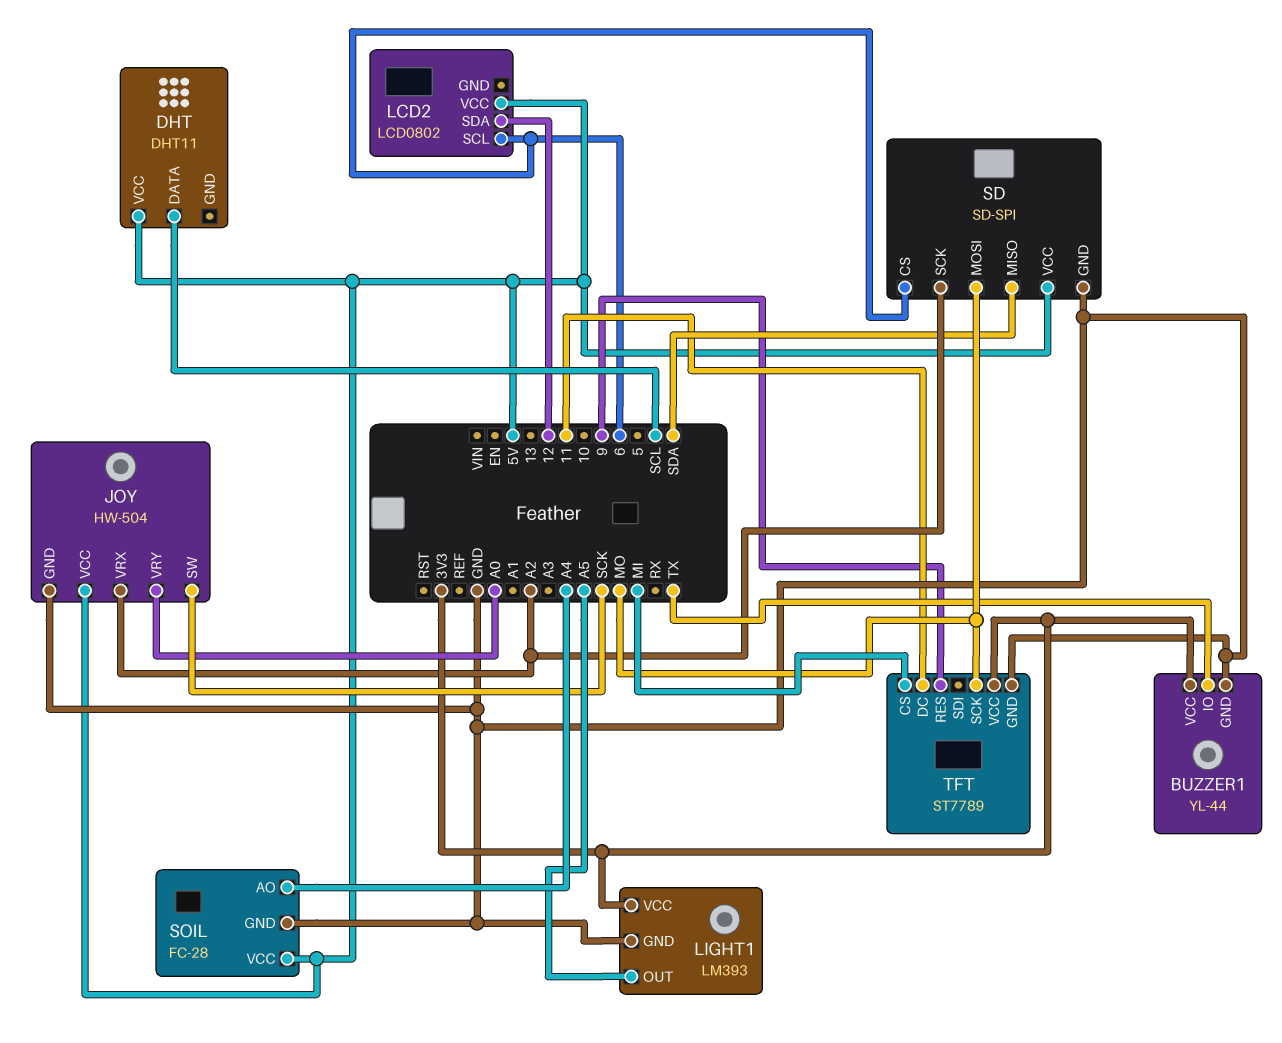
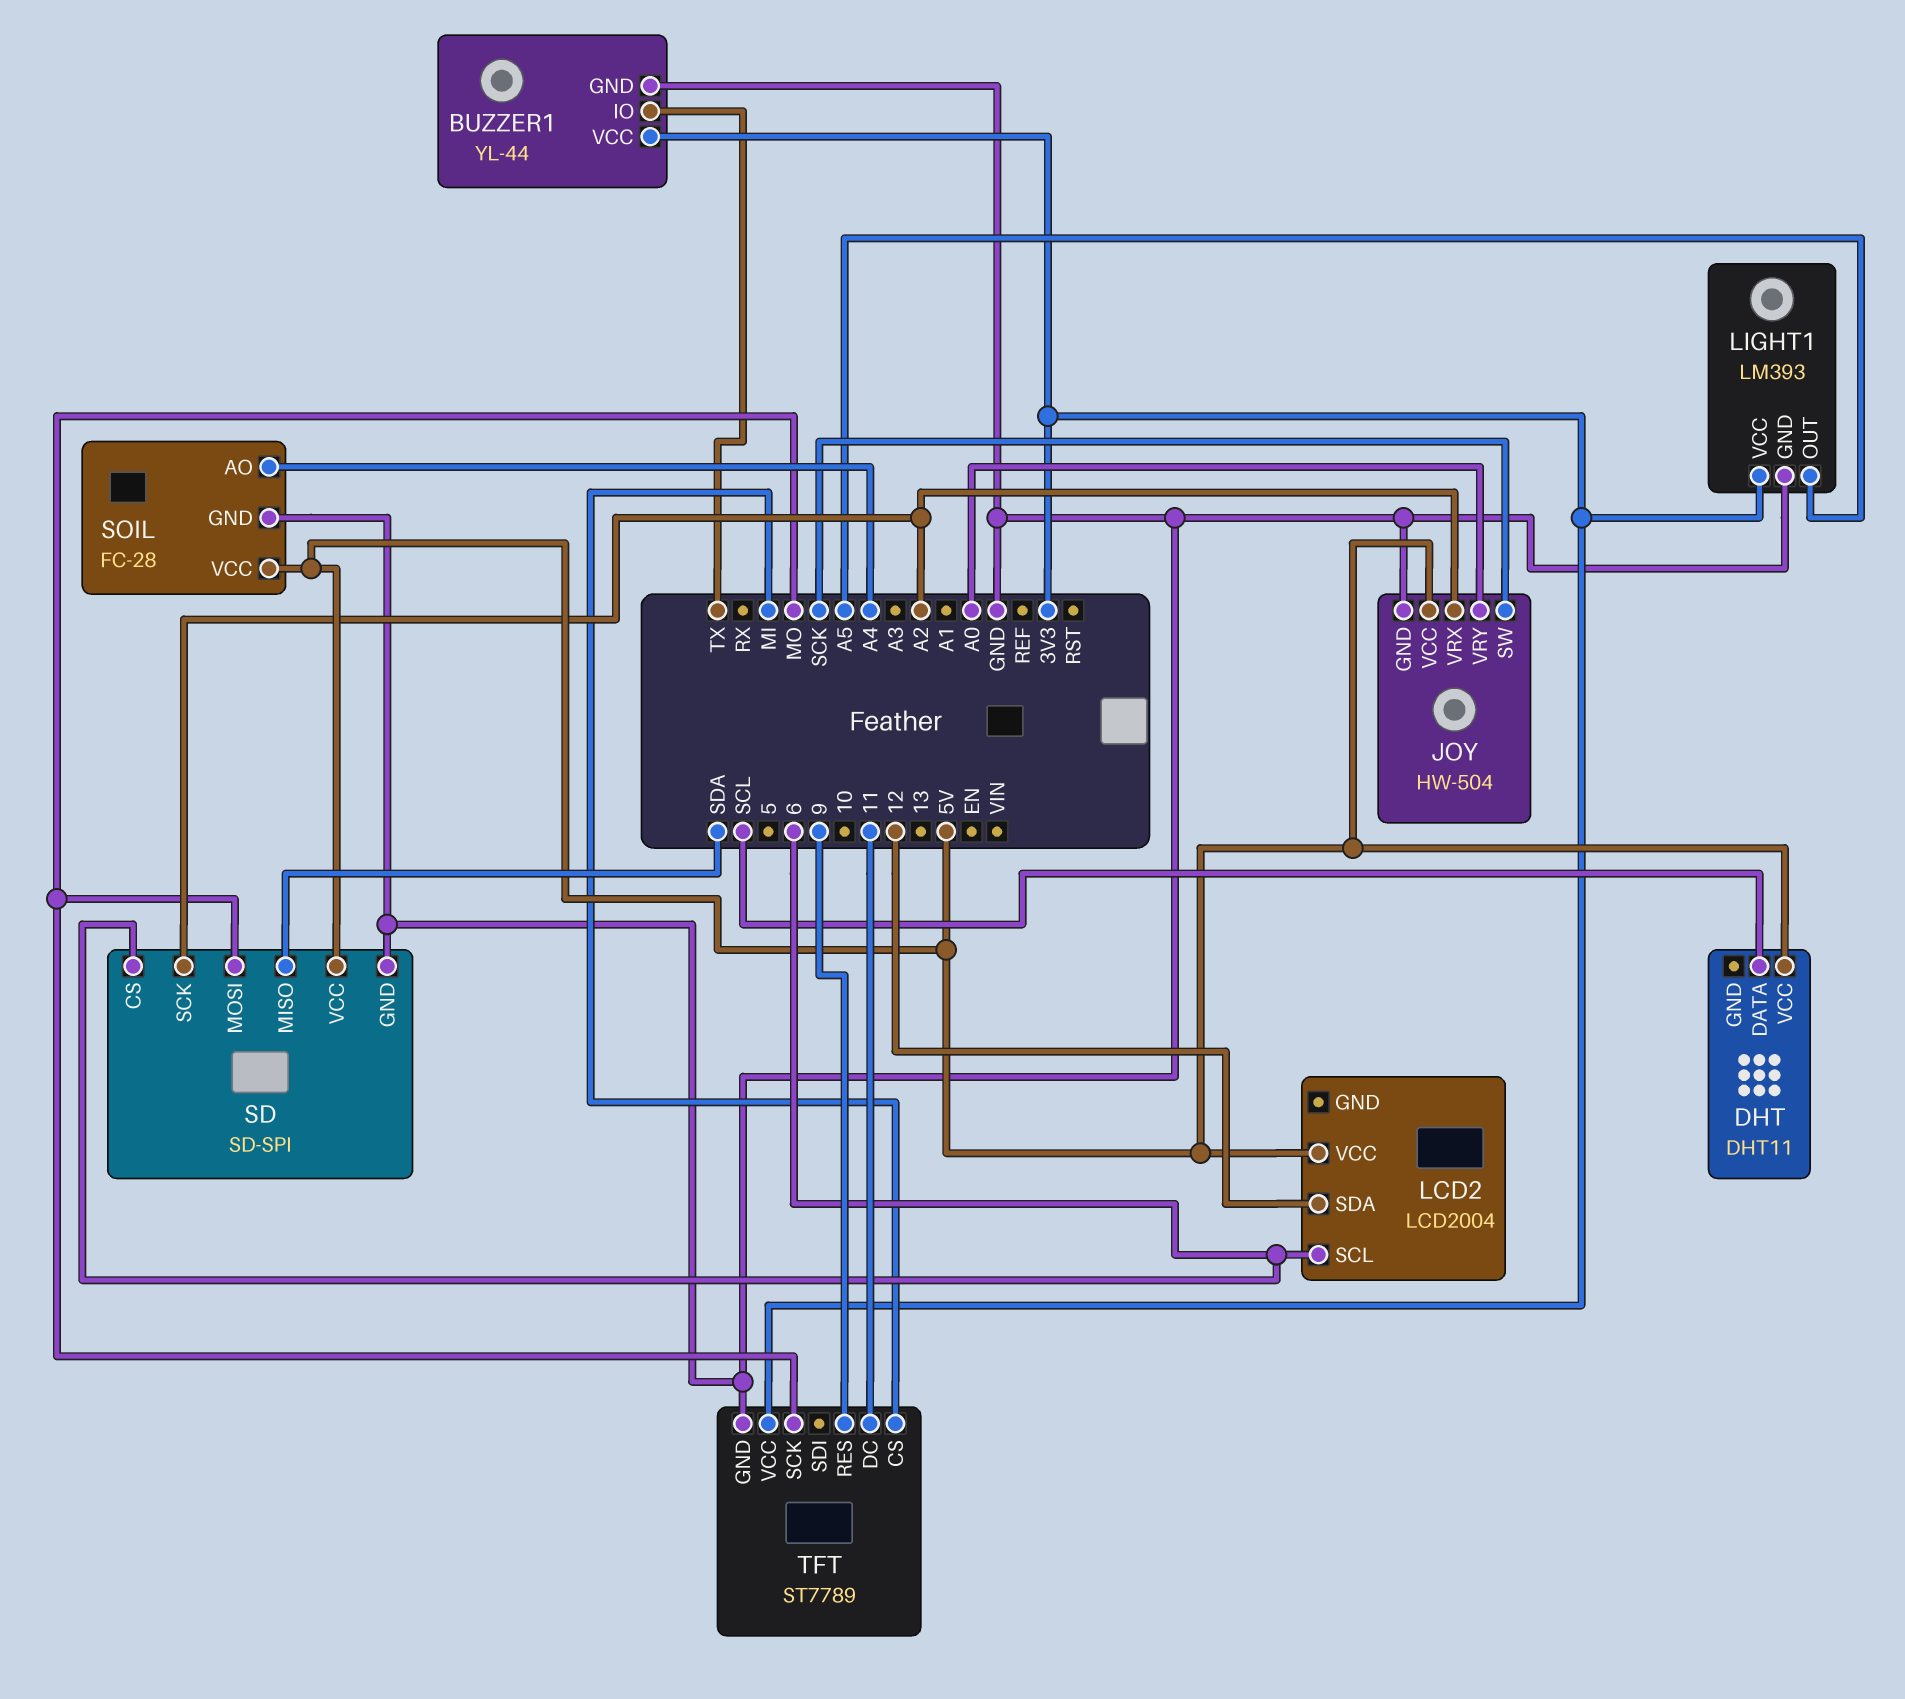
LCD2: LCD0802 -> LCD2004

